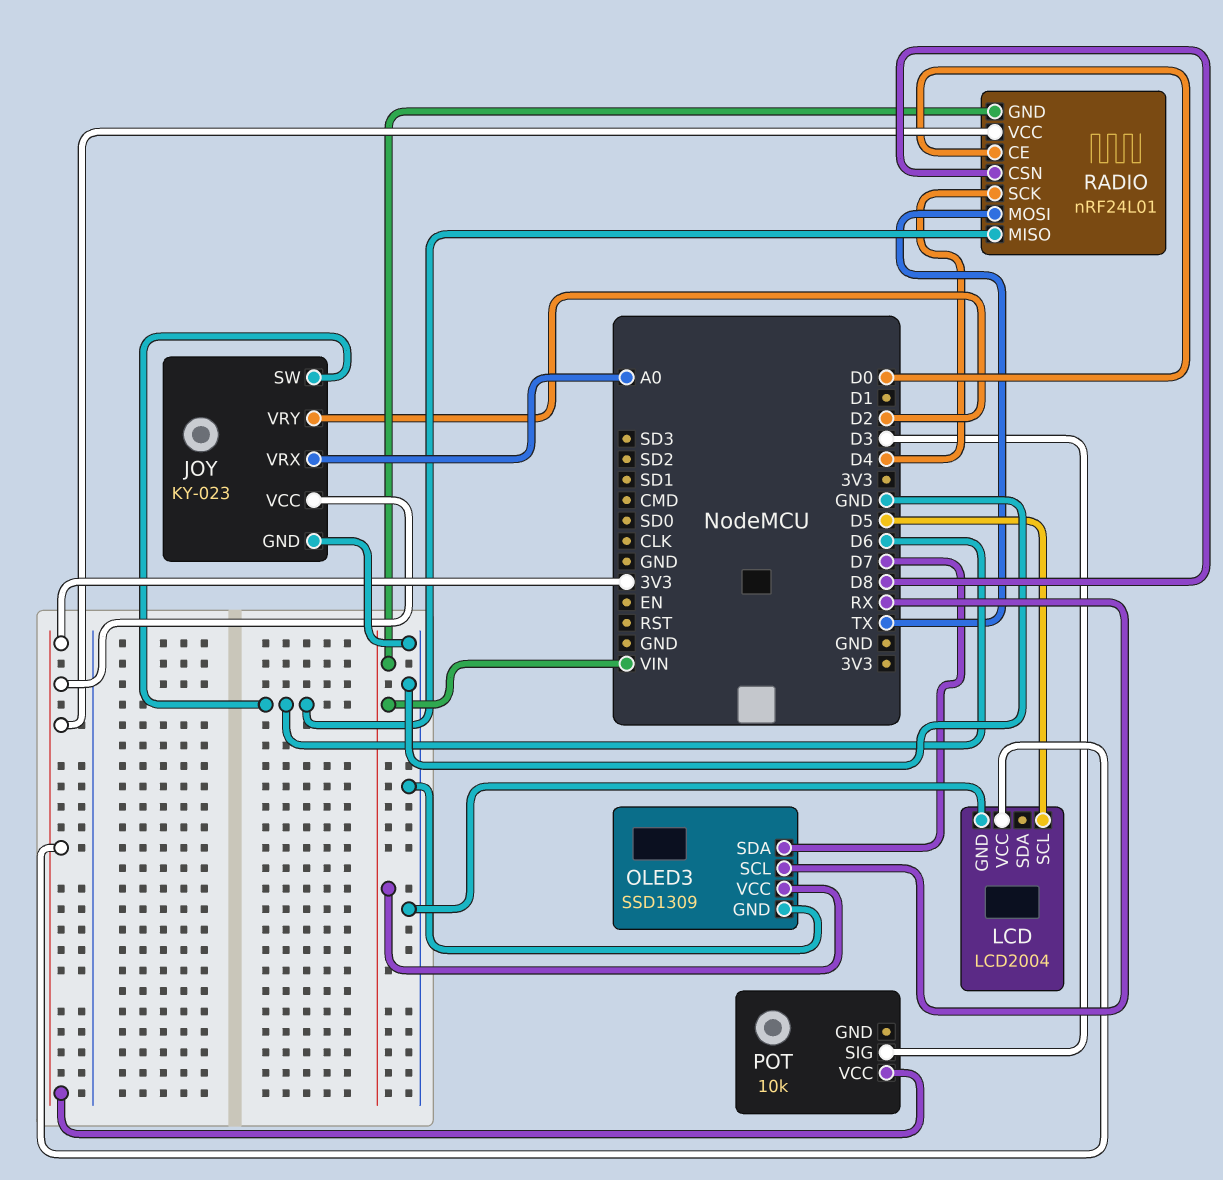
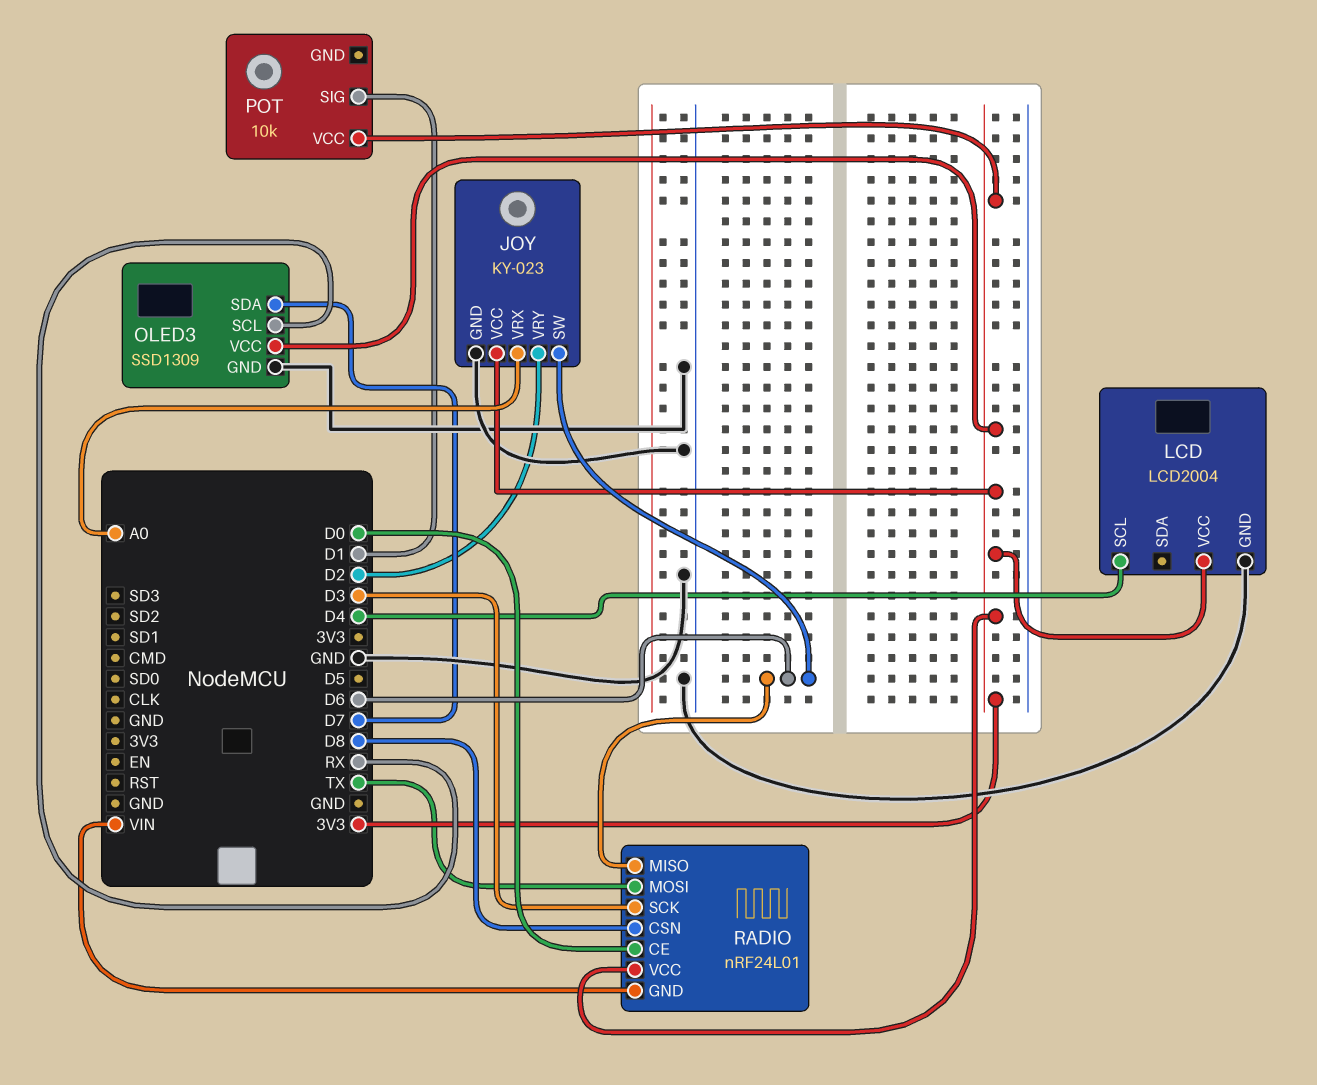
LCD pin SCL: D5 -> D4
OLED3 pin VCC: VIN -> 3V3
POT pin SIG: D3 -> D1
RADIO pin SCK: D4 -> D3

